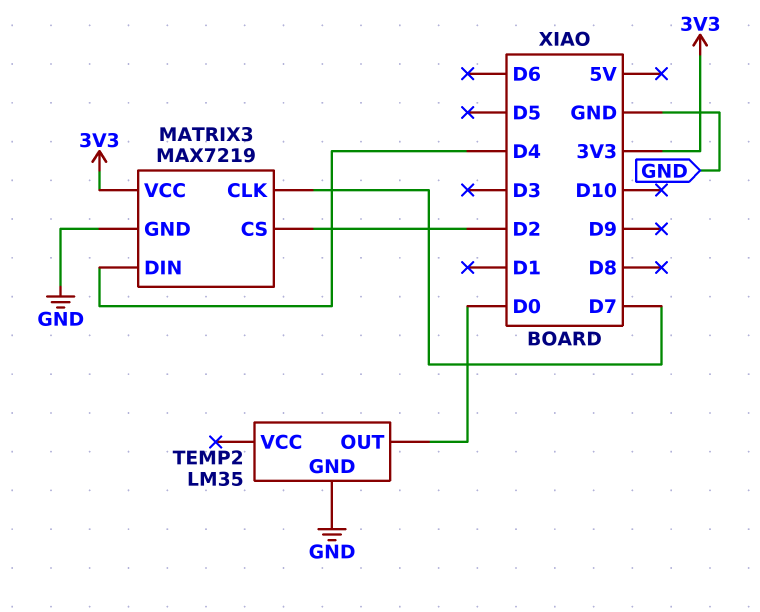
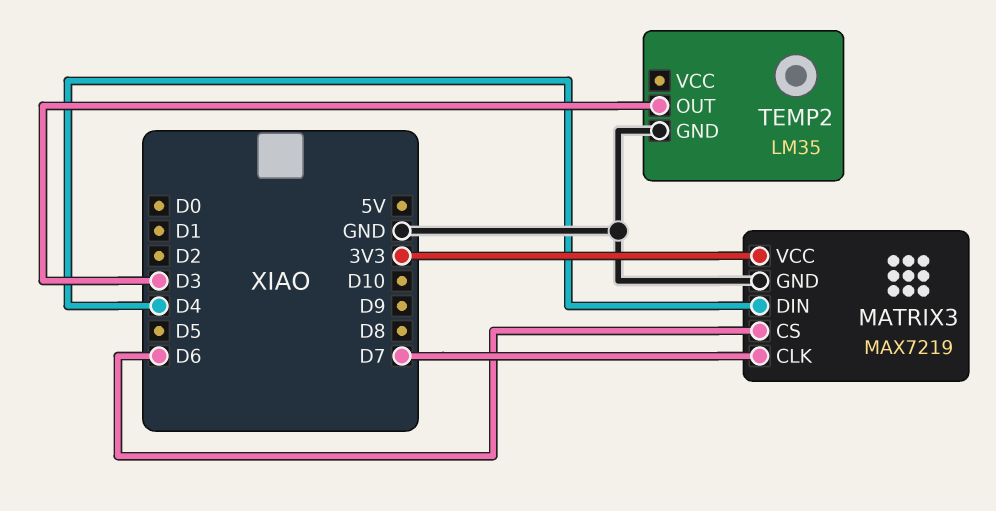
MATRIX3 pin CS: D2 -> D6
TEMP2 pin OUT: D0 -> D3

